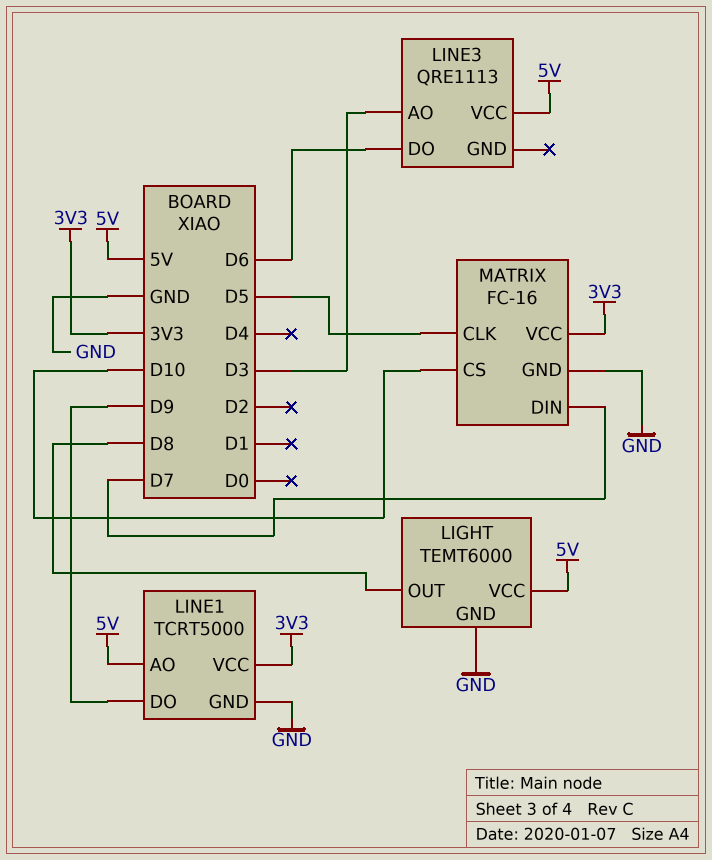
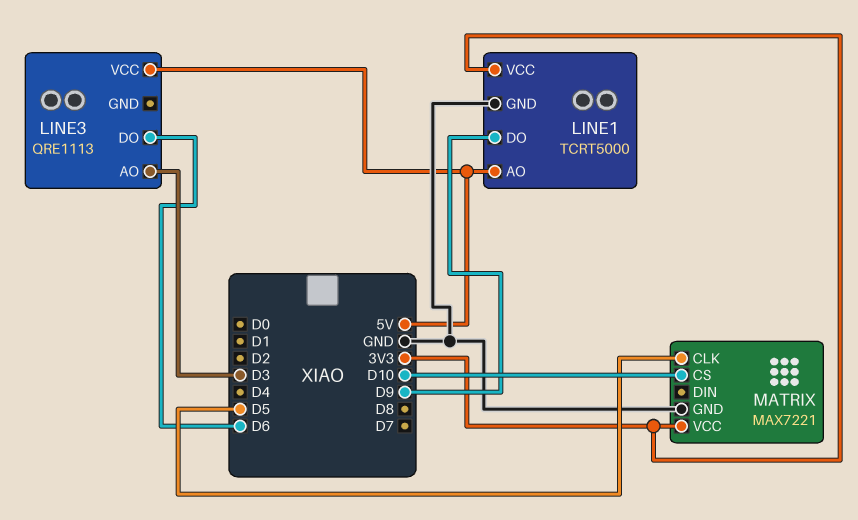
LIGHT: TEMT6000 -> none
LIGHT pin GND: GND -> none
LIGHT pin OUT: D8 -> none
LIGHT pin VCC: 5V -> none
MATRIX: FC-16 -> MAX7221
MATRIX pin DIN: D7 -> none

